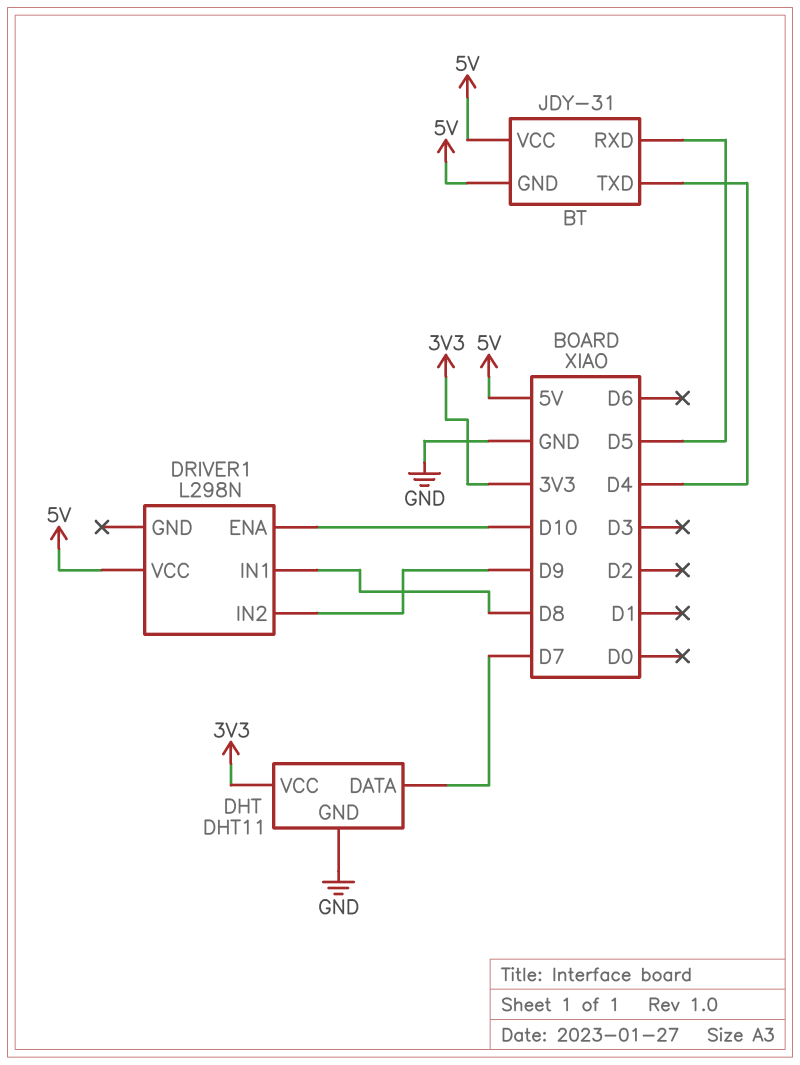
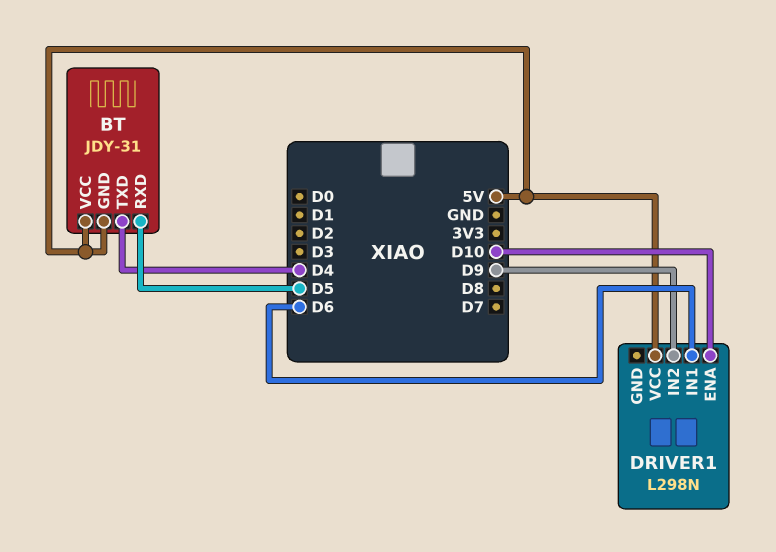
DHT: DHT11 -> none
DHT pin DATA: D7 -> none
DHT pin GND: GND -> none
DHT pin VCC: 3V3 -> none
DRIVER1 pin IN1: D8 -> D6

